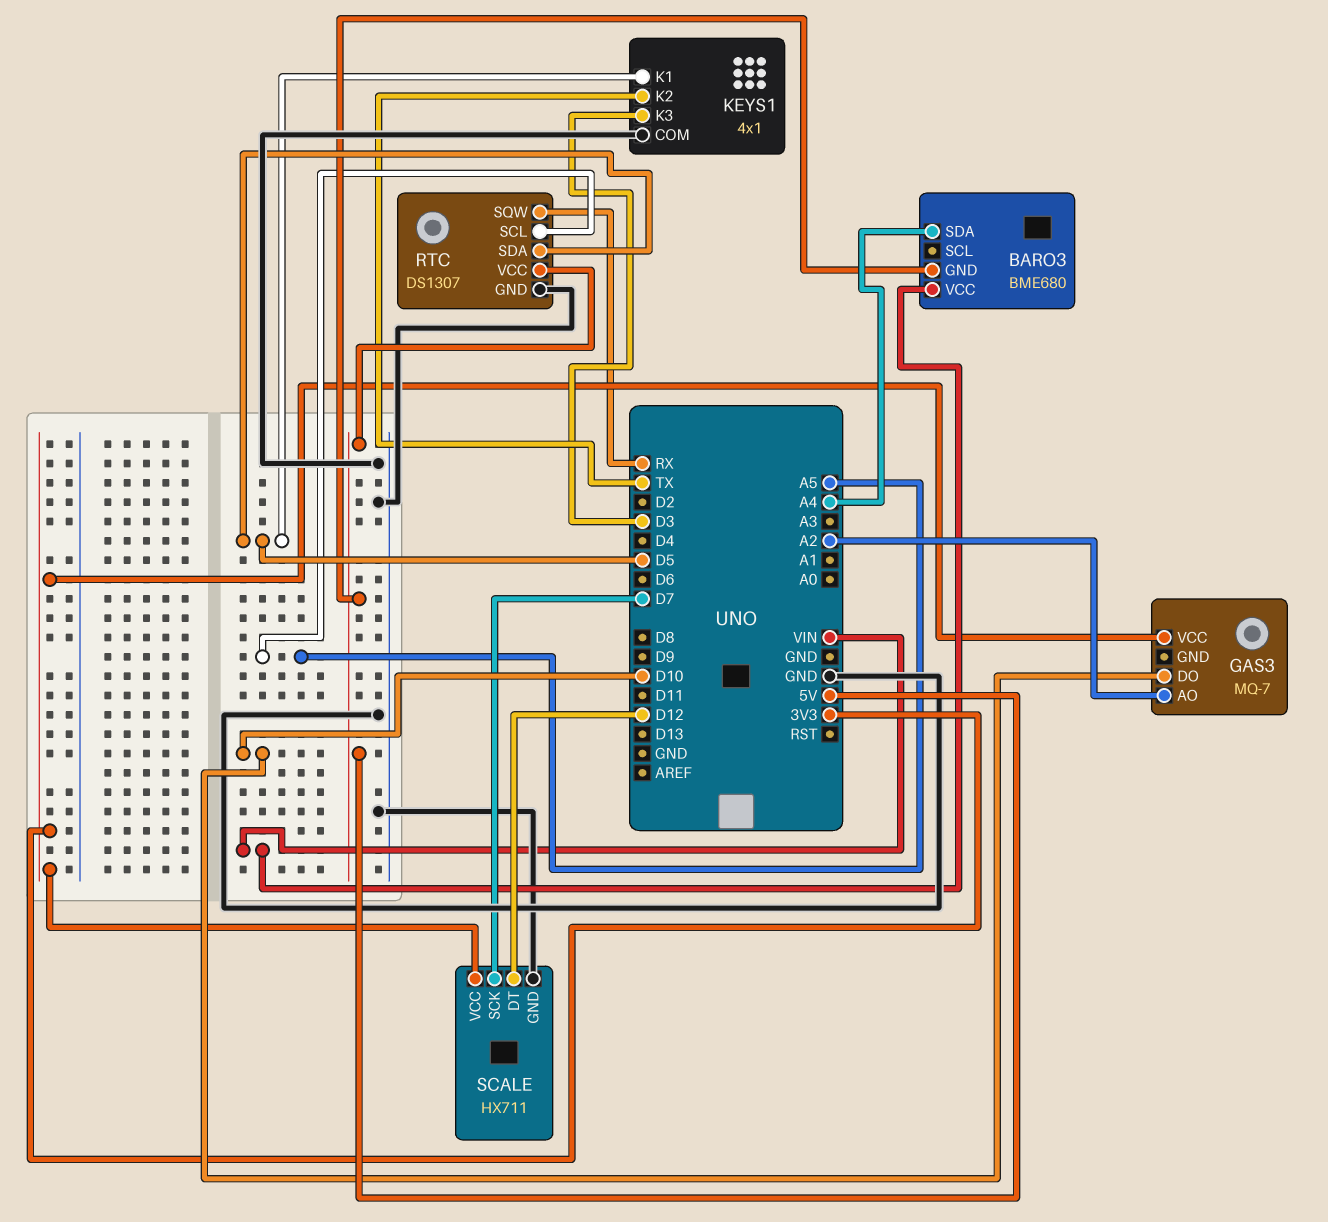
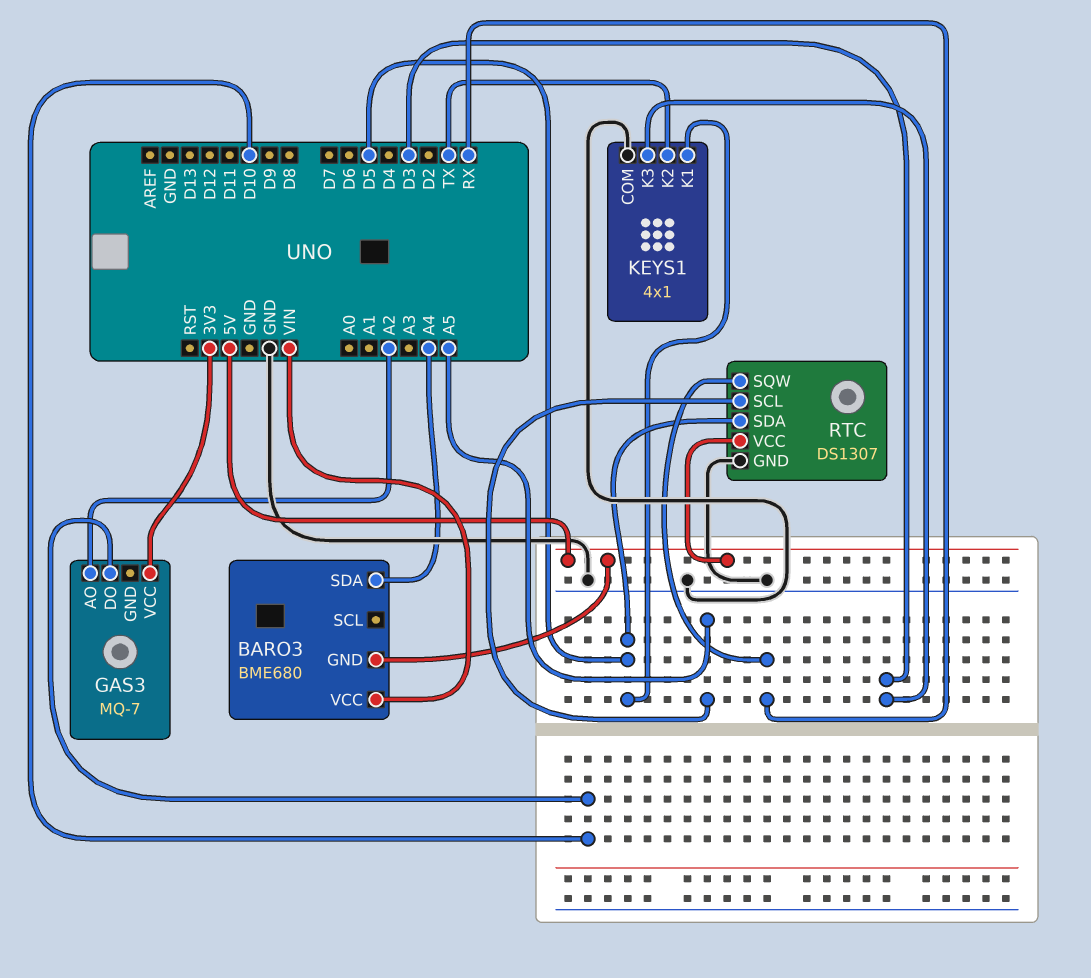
SCALE: HX711 -> none
SCALE pin DT: D12 -> none
SCALE pin GND: GND -> none
SCALE pin SCK: D7 -> none
SCALE pin VCC: 3V3 -> none

